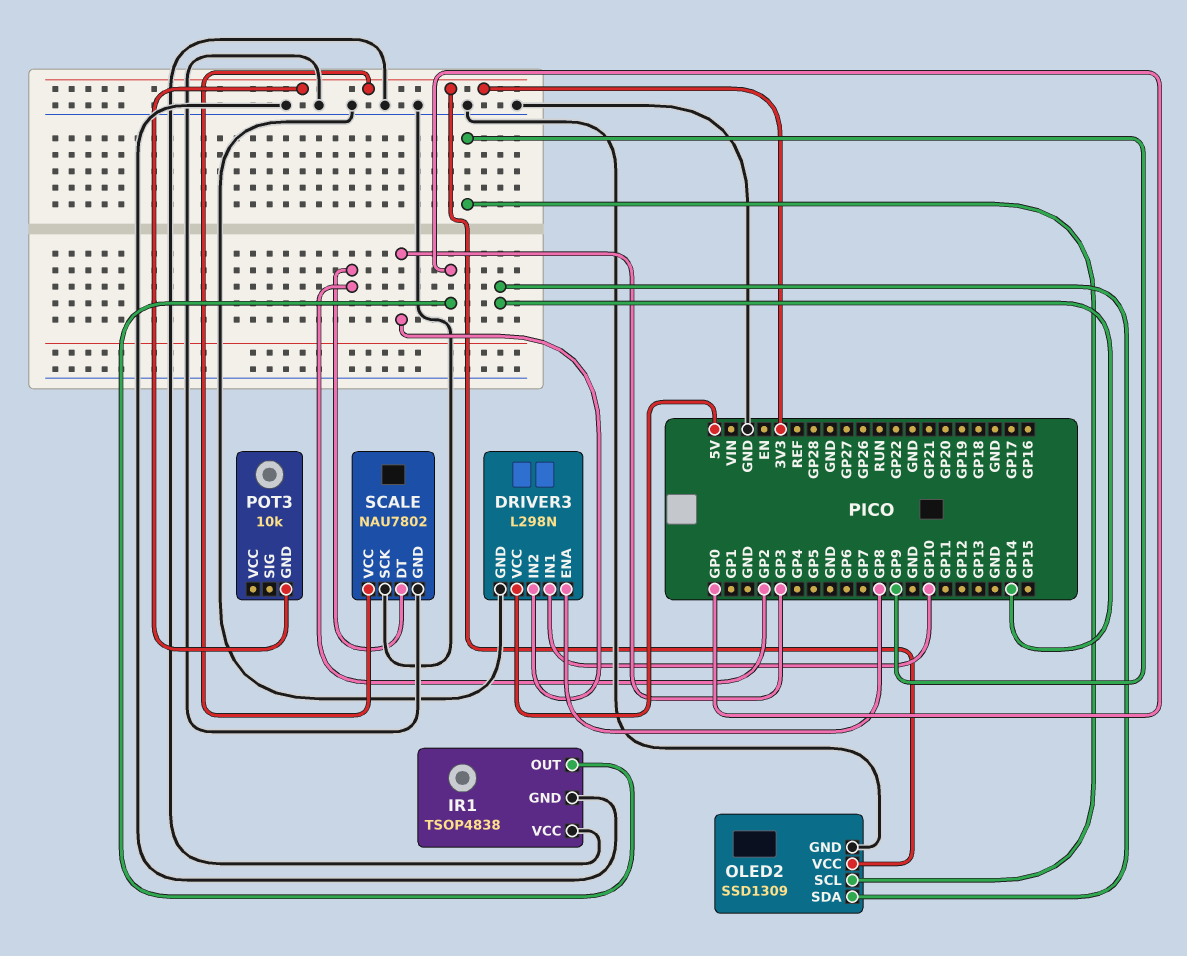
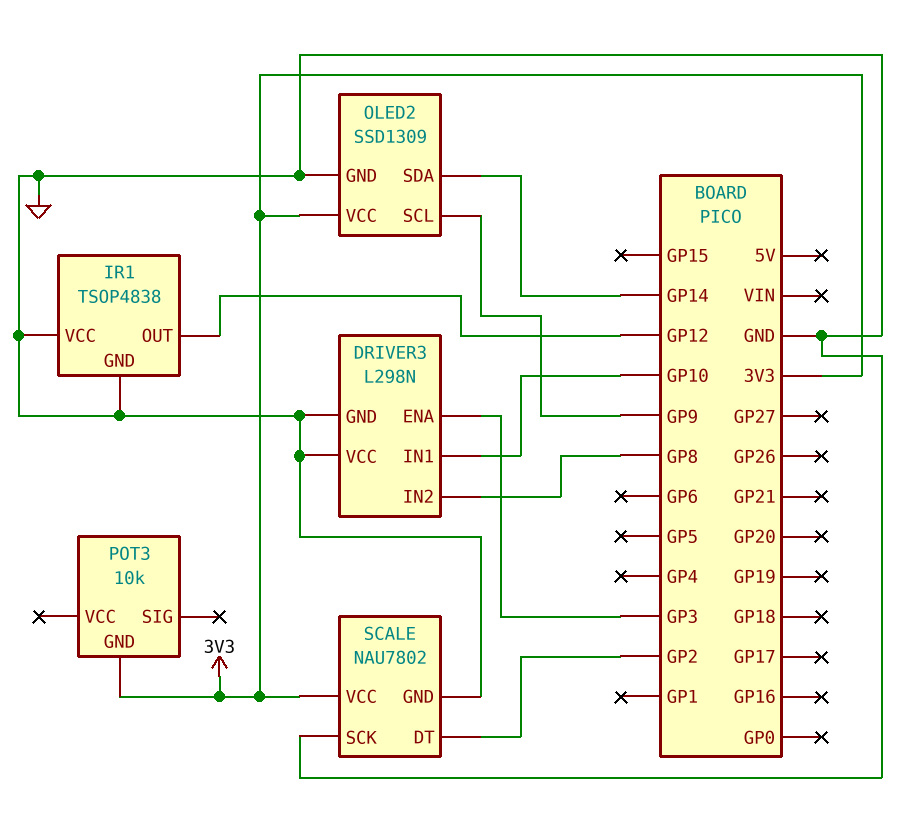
DRIVER3 pin ENA: GP8 -> GP3
DRIVER3 pin IN2: GP3 -> GP8
DRIVER3 pin VCC: 5V -> GND
IR1 pin OUT: GP0 -> GP12

